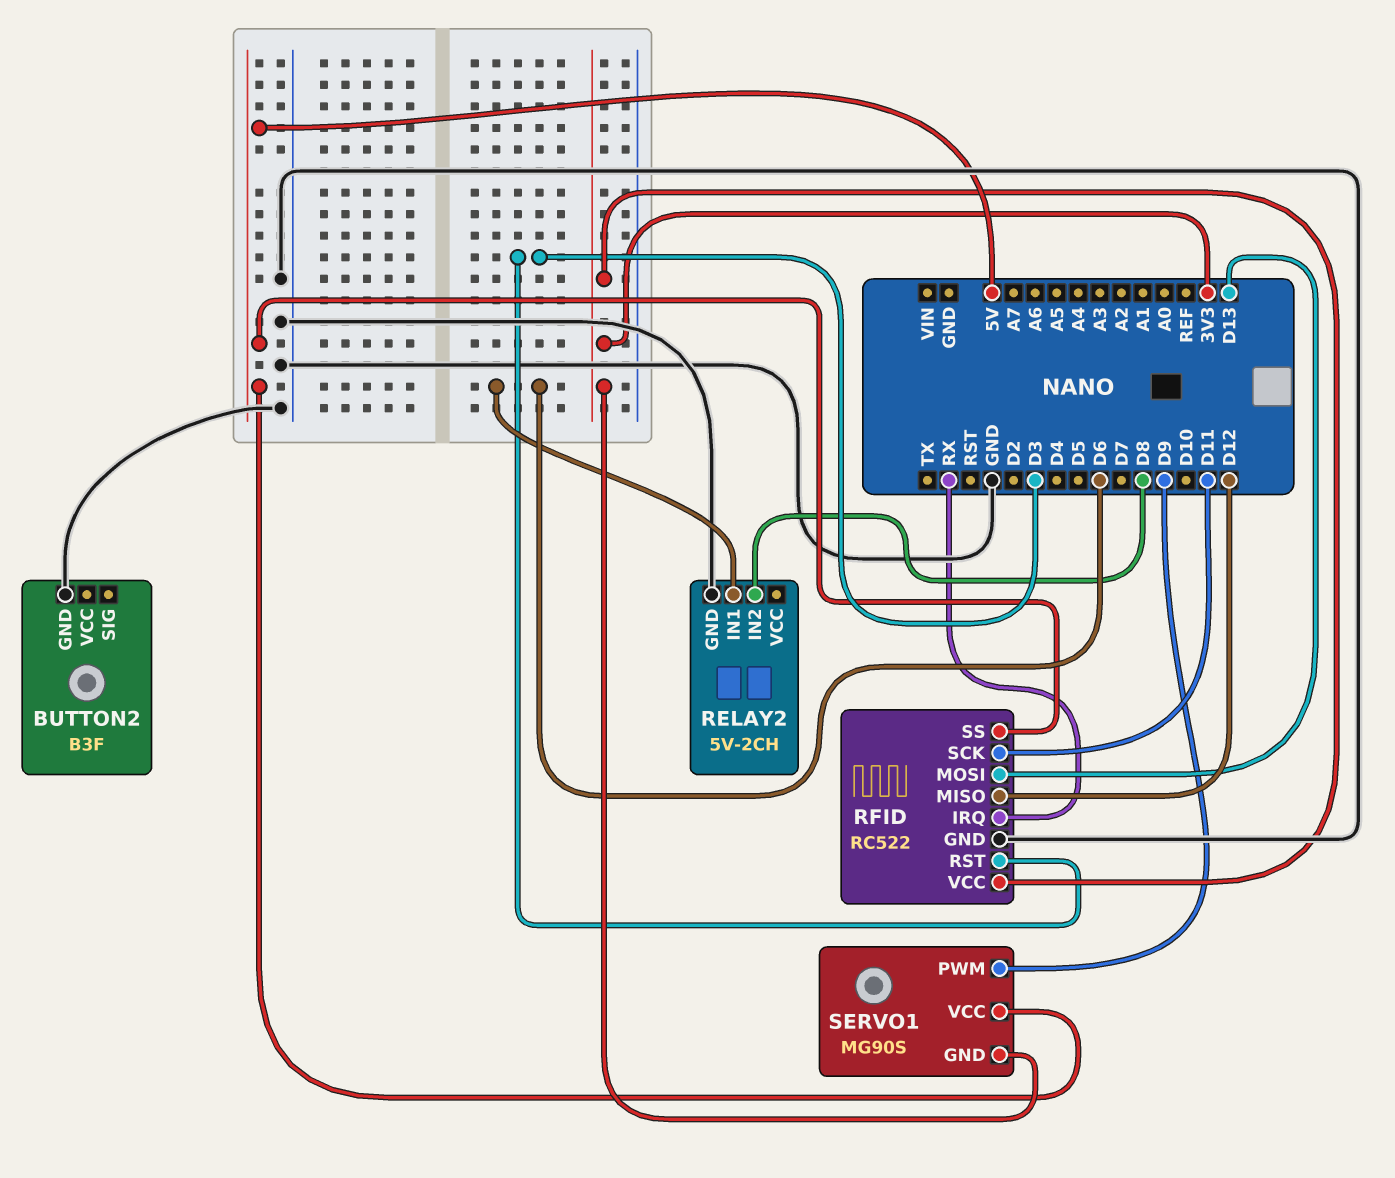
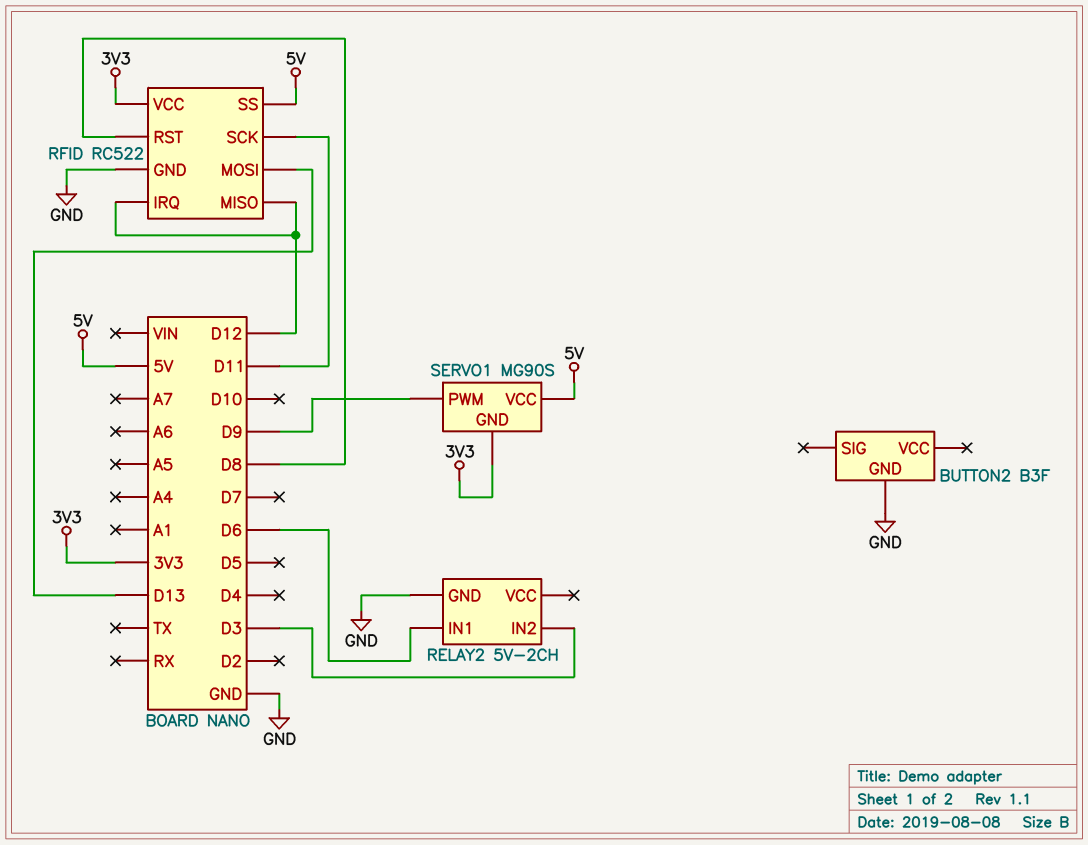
RELAY2 pin IN2: D8 -> D3
RFID pin IRQ: RX -> D12
RFID pin RST: D3 -> D8

